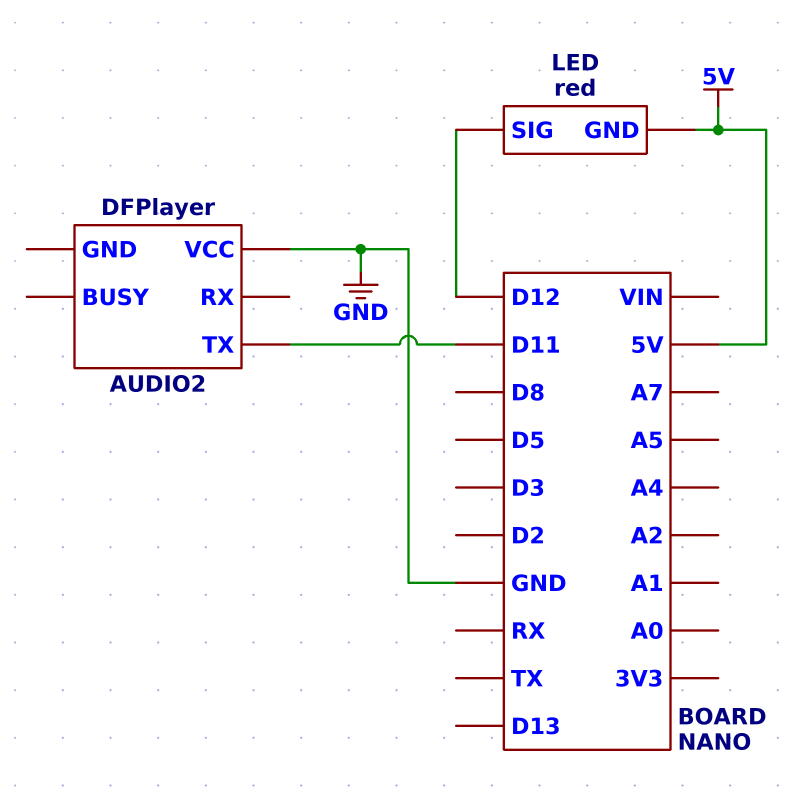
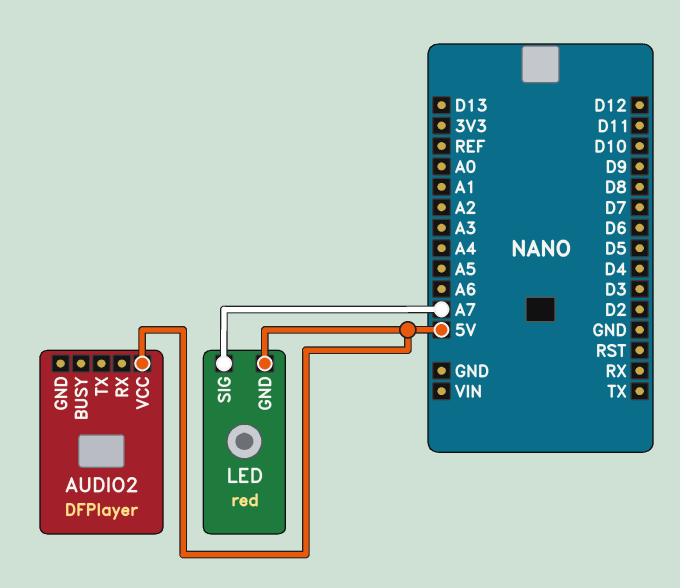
AUDIO2 pin TX: D11 -> none
AUDIO2 pin VCC: GND -> 5V
LED pin SIG: D12 -> A7

